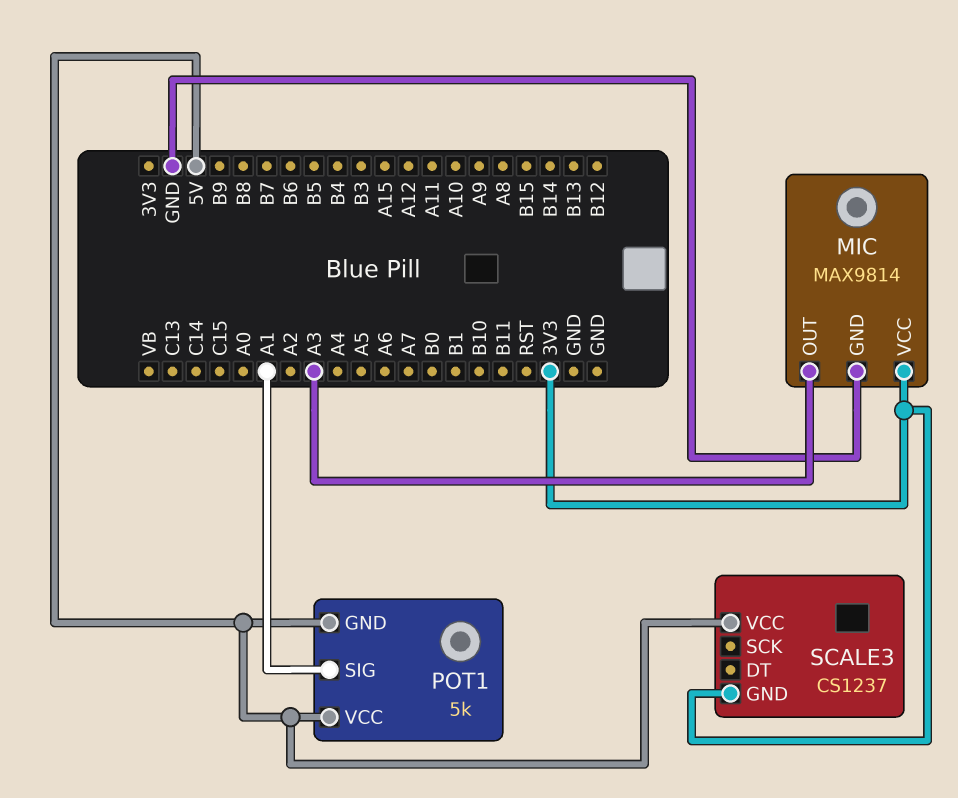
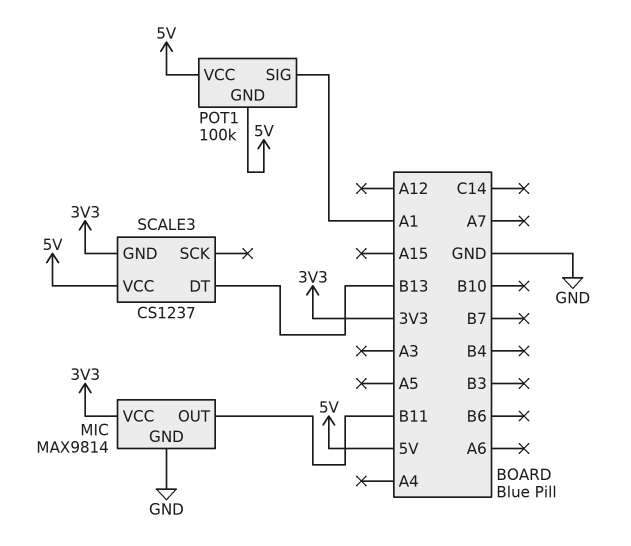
MIC pin OUT: A3 -> B11
POT1: 5k -> 100k
SCALE3 pin DT: none -> B13

